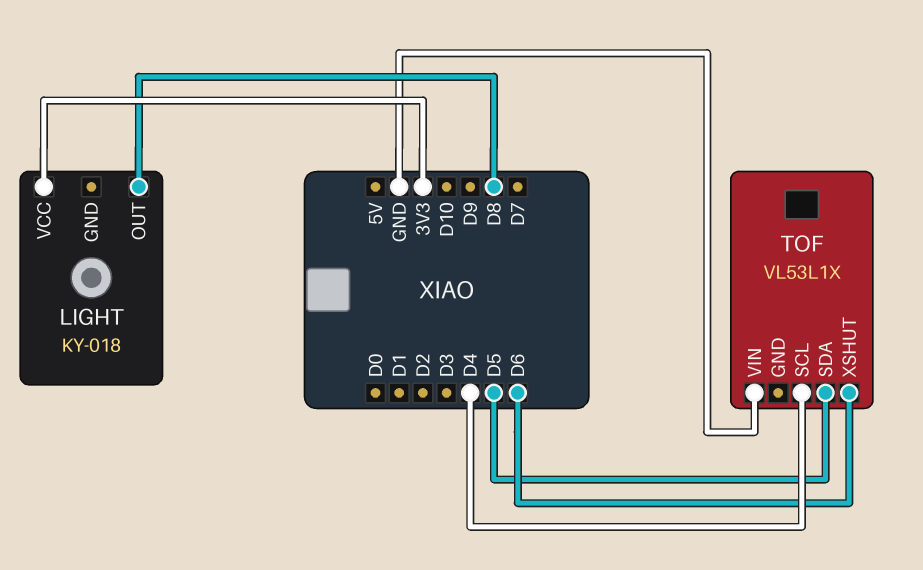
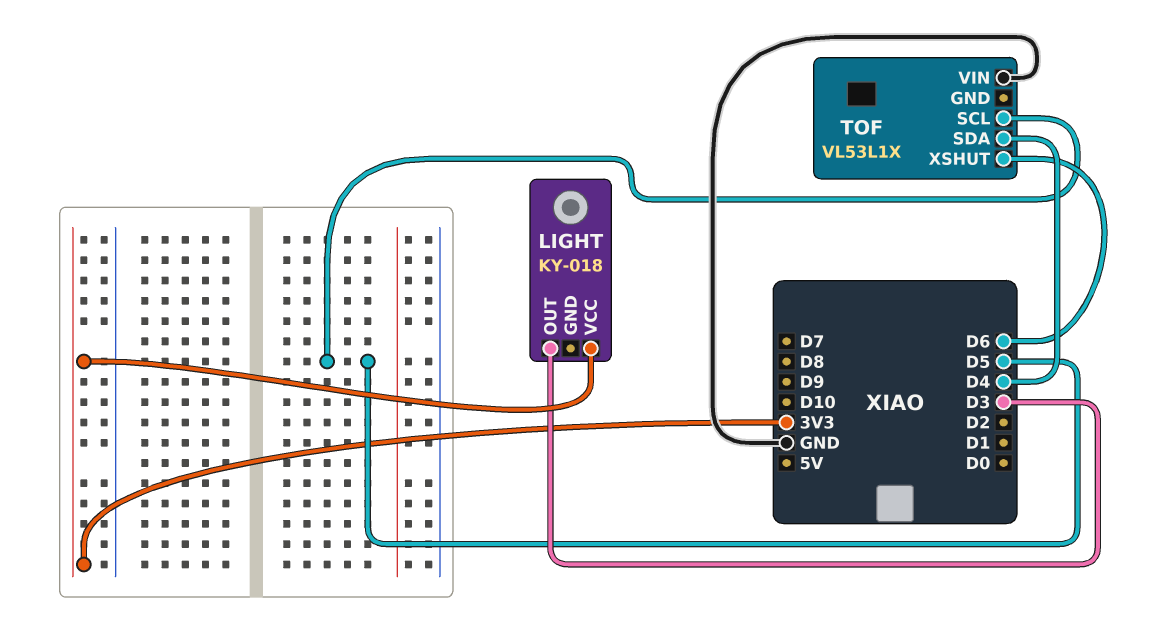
LIGHT pin OUT: D8 -> D3
TOF pin SCL: D4 -> D5
TOF pin SDA: D5 -> D4

